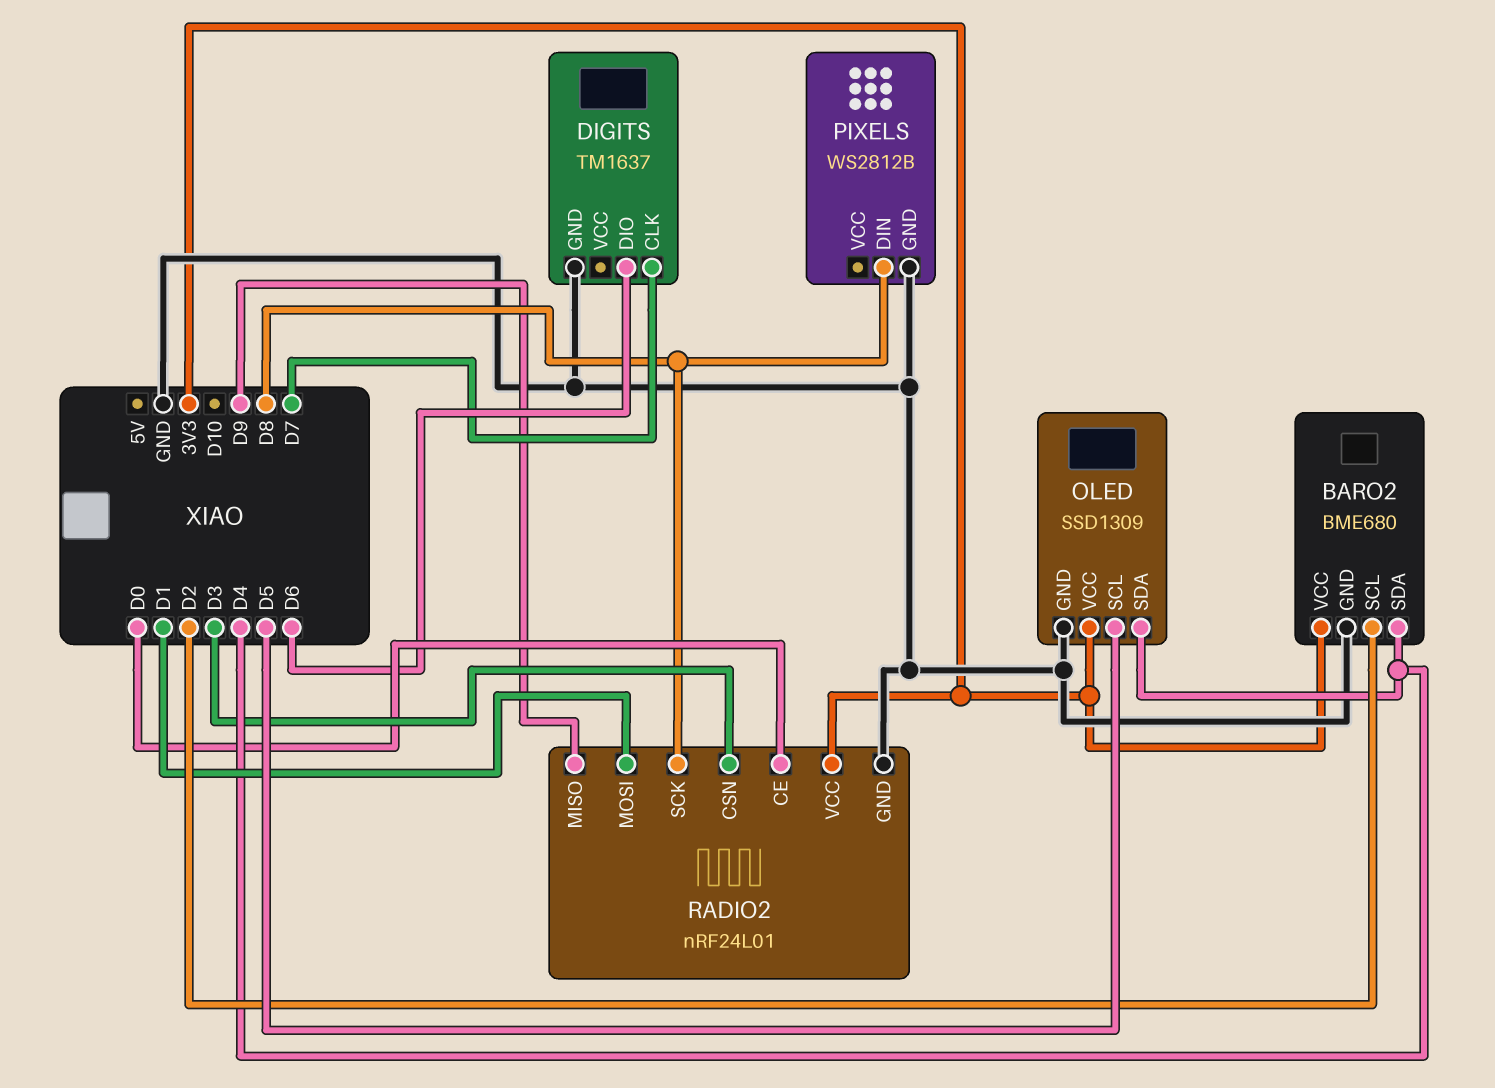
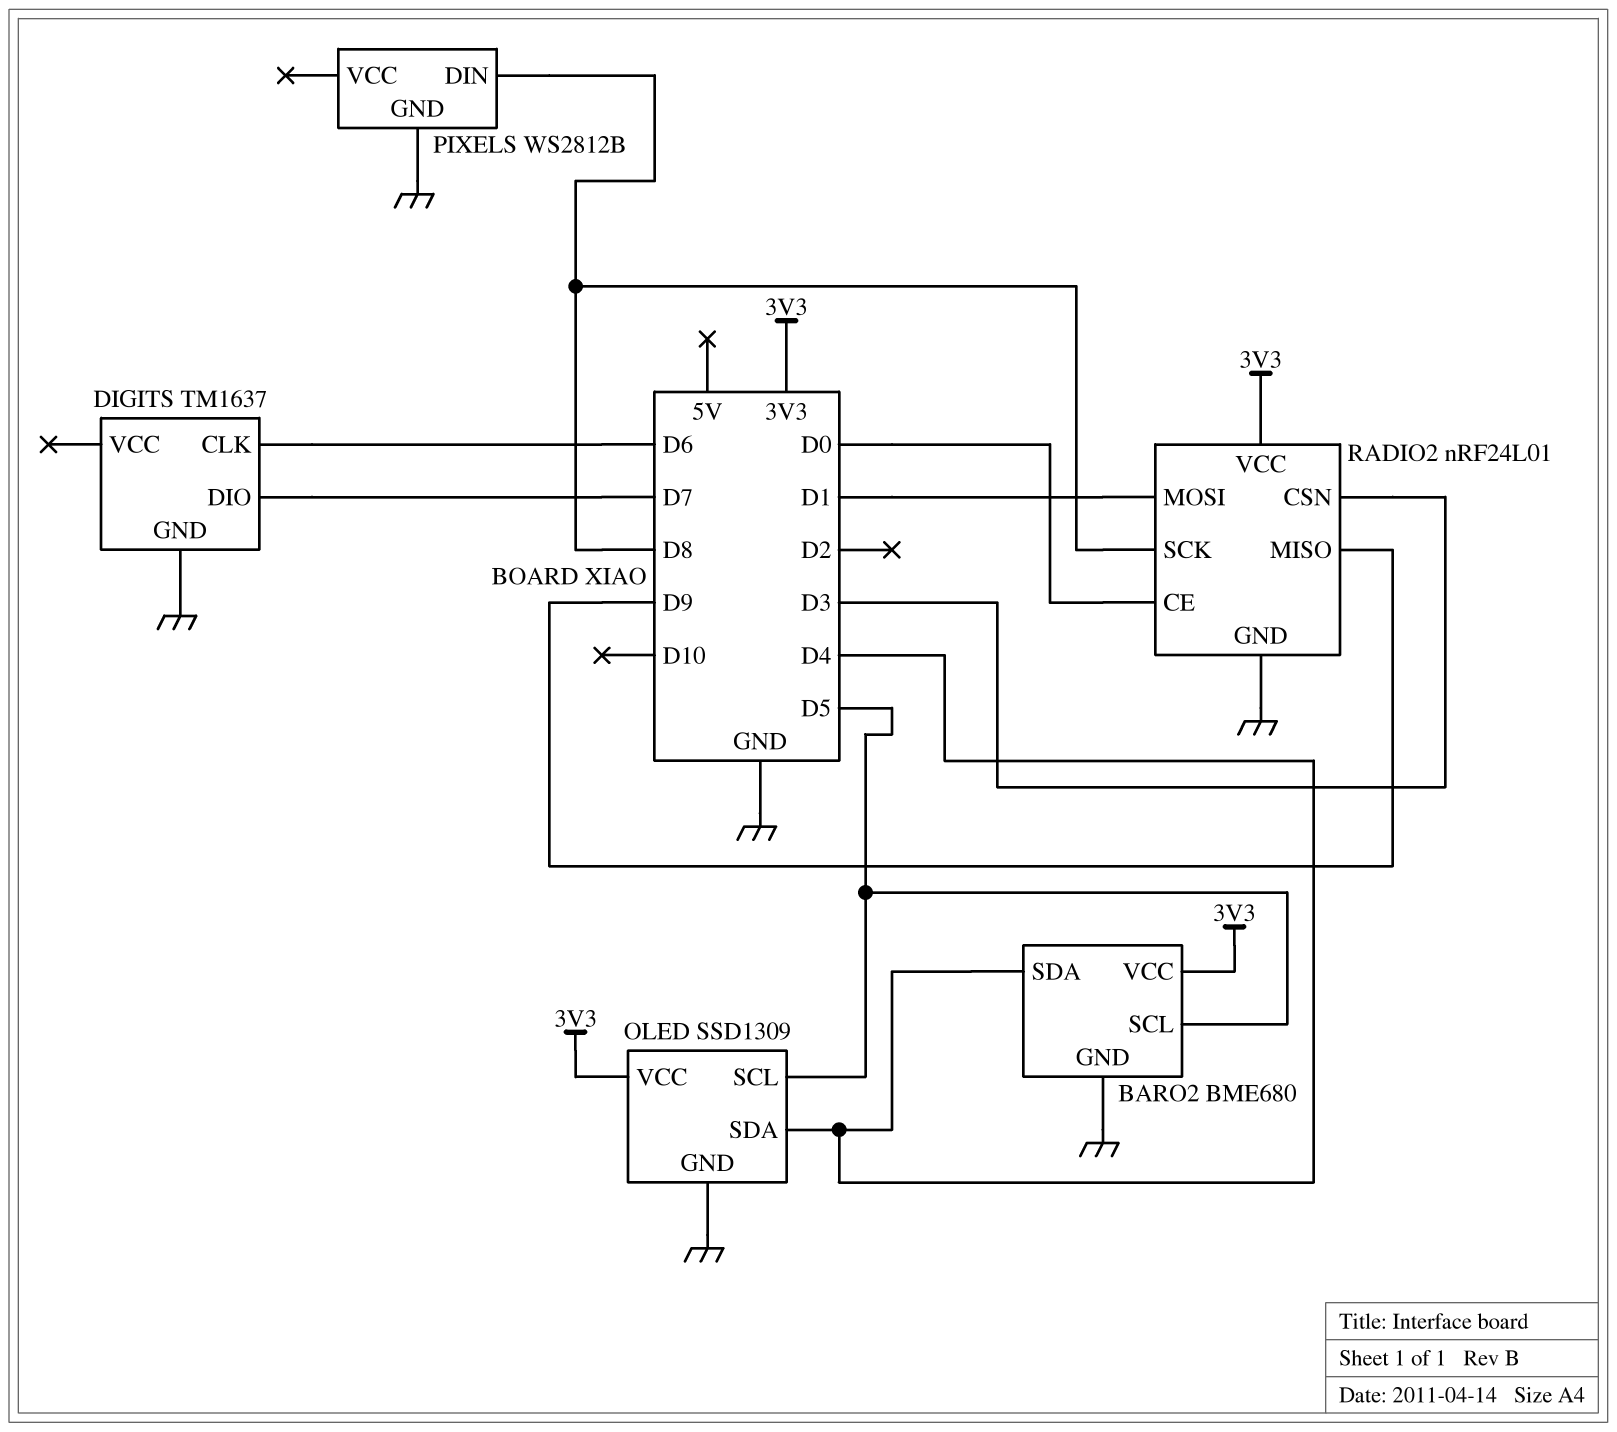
BARO2 pin SCL: D2 -> D5
DIGITS pin CLK: D7 -> D6
DIGITS pin DIO: D6 -> D7

